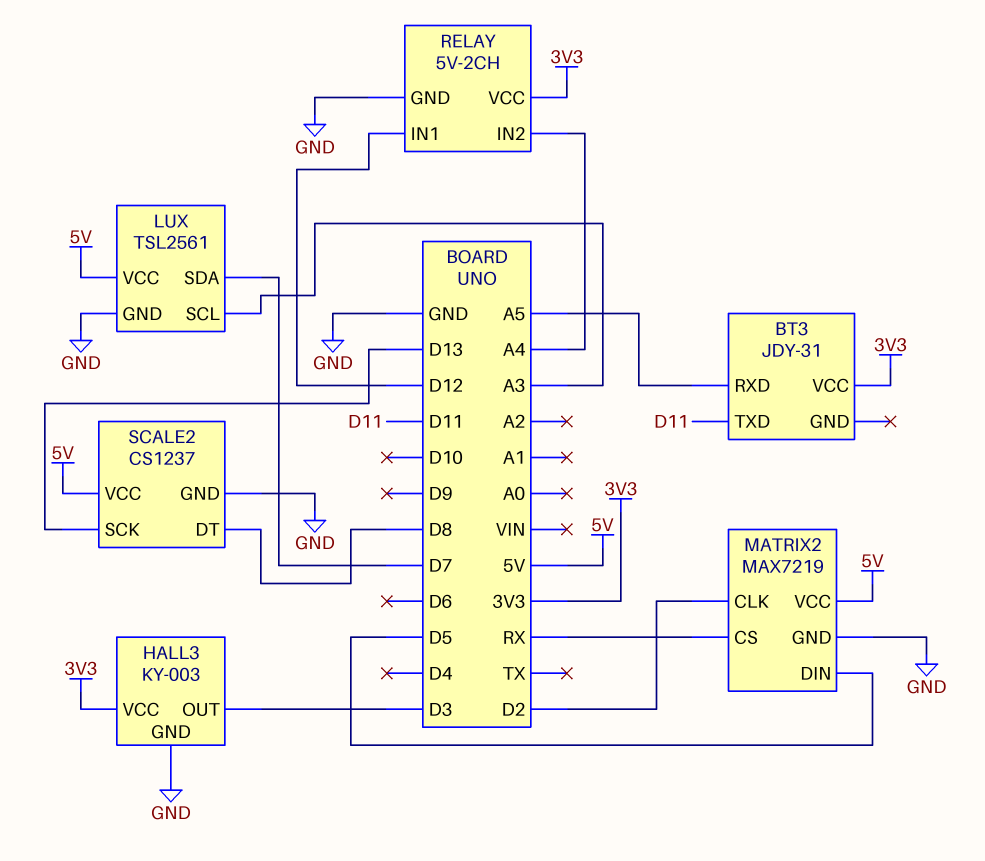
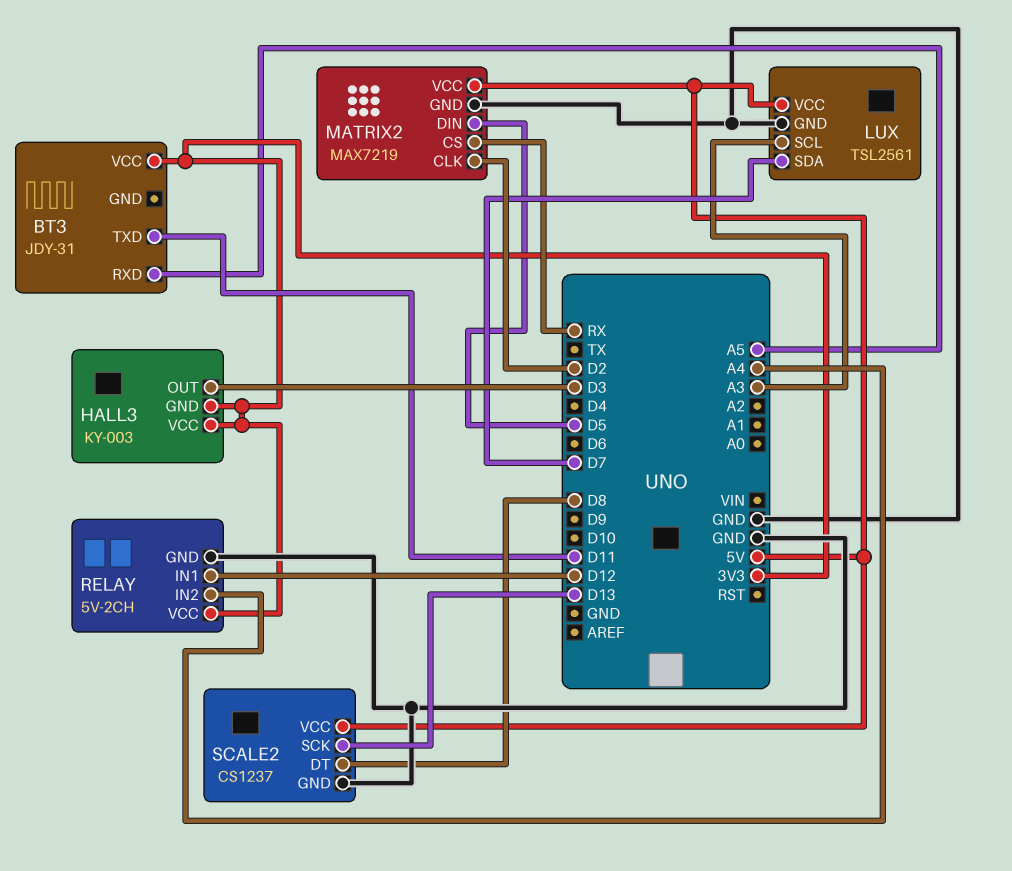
HALL3 pin GND: GND -> 3V3

